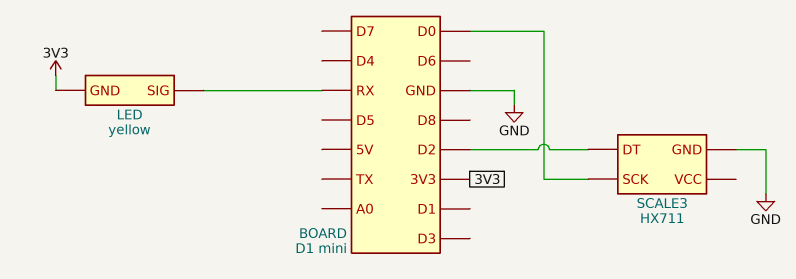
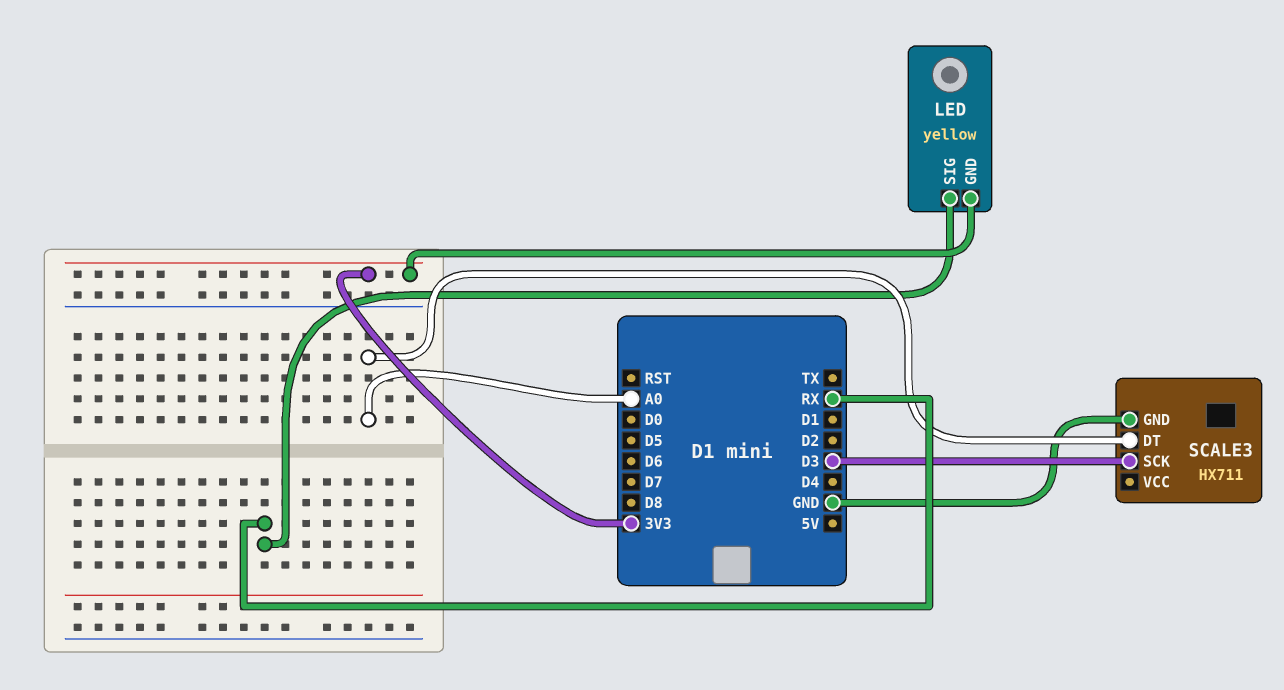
SCALE3 pin DT: D2 -> A0
SCALE3 pin SCK: D0 -> D3

